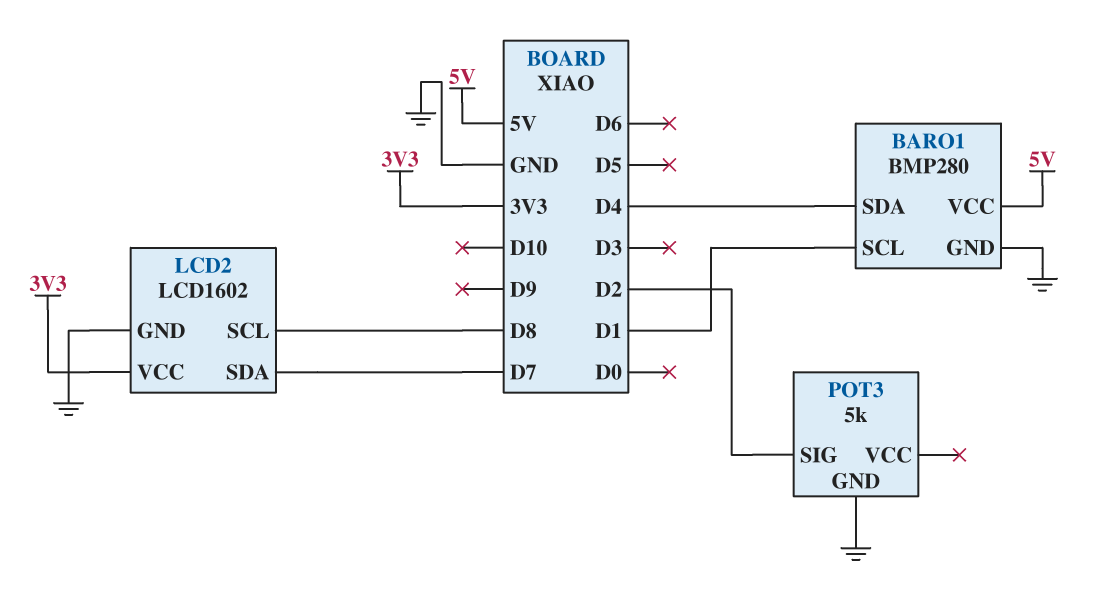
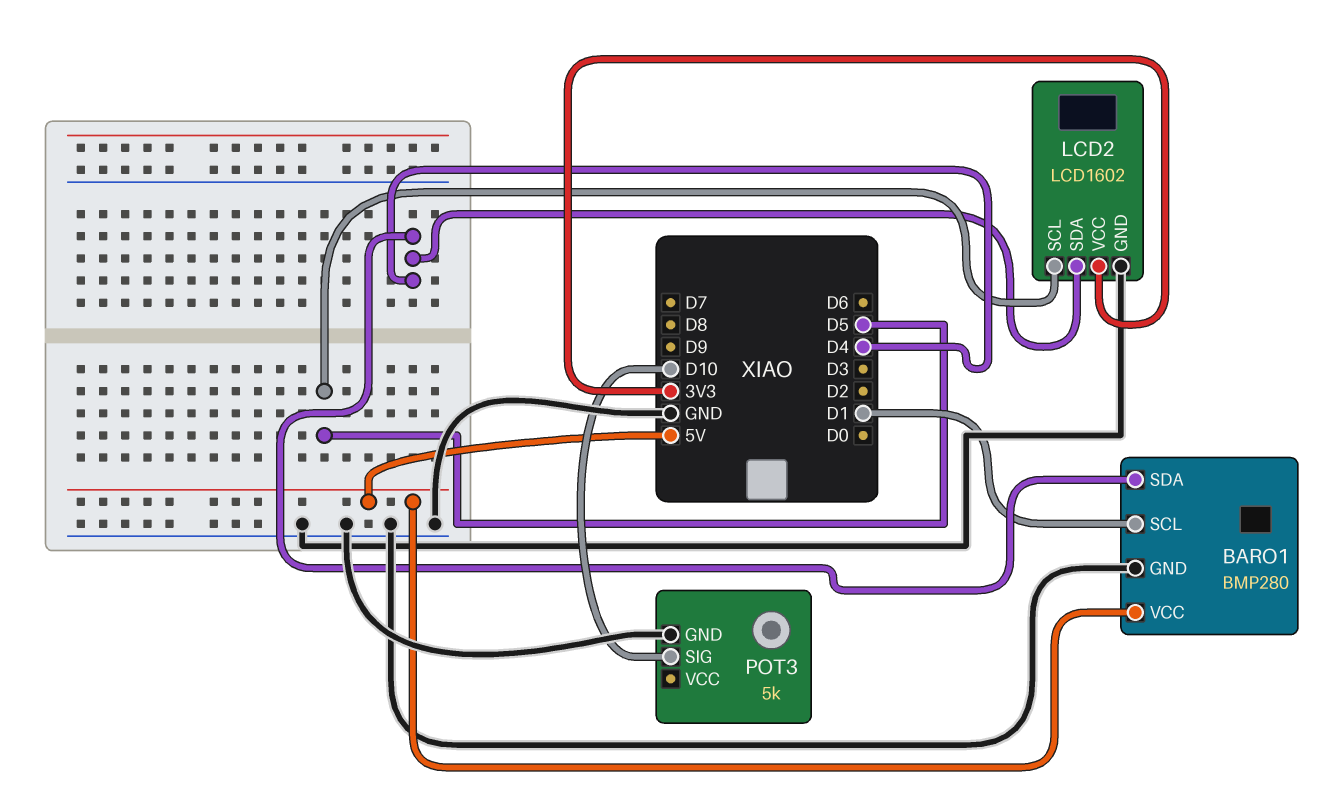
LCD2 pin SCL: D8 -> D5
LCD2 pin SDA: D7 -> D4
POT3 pin SIG: D2 -> D10

